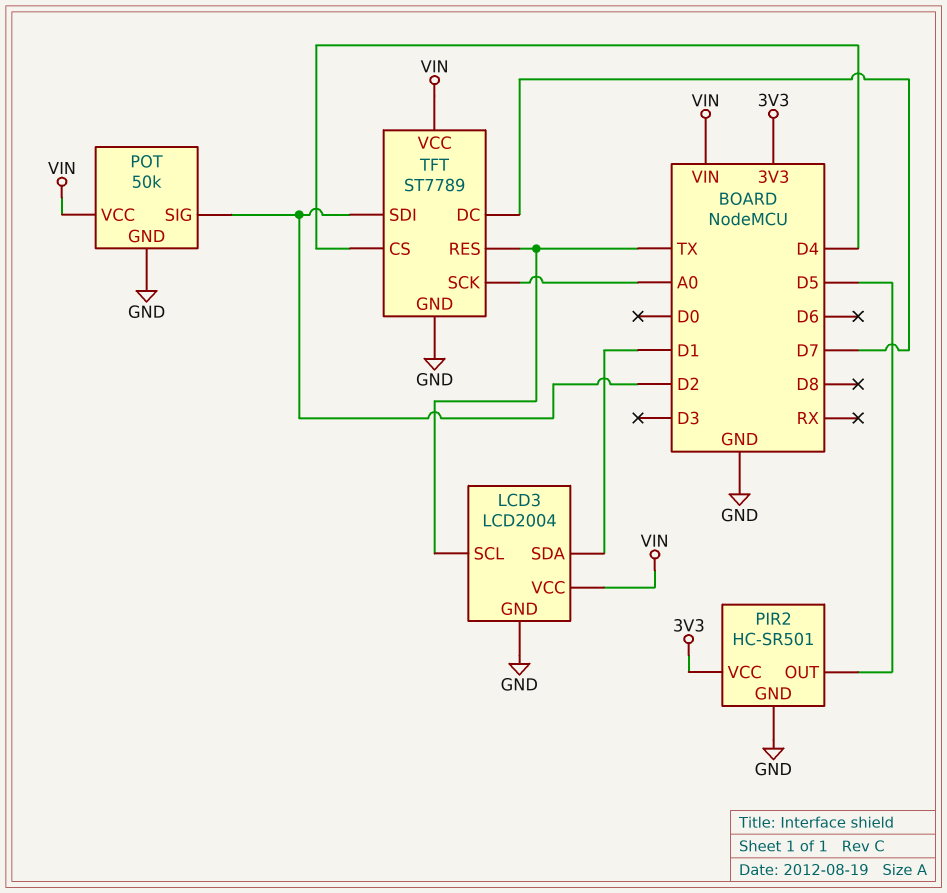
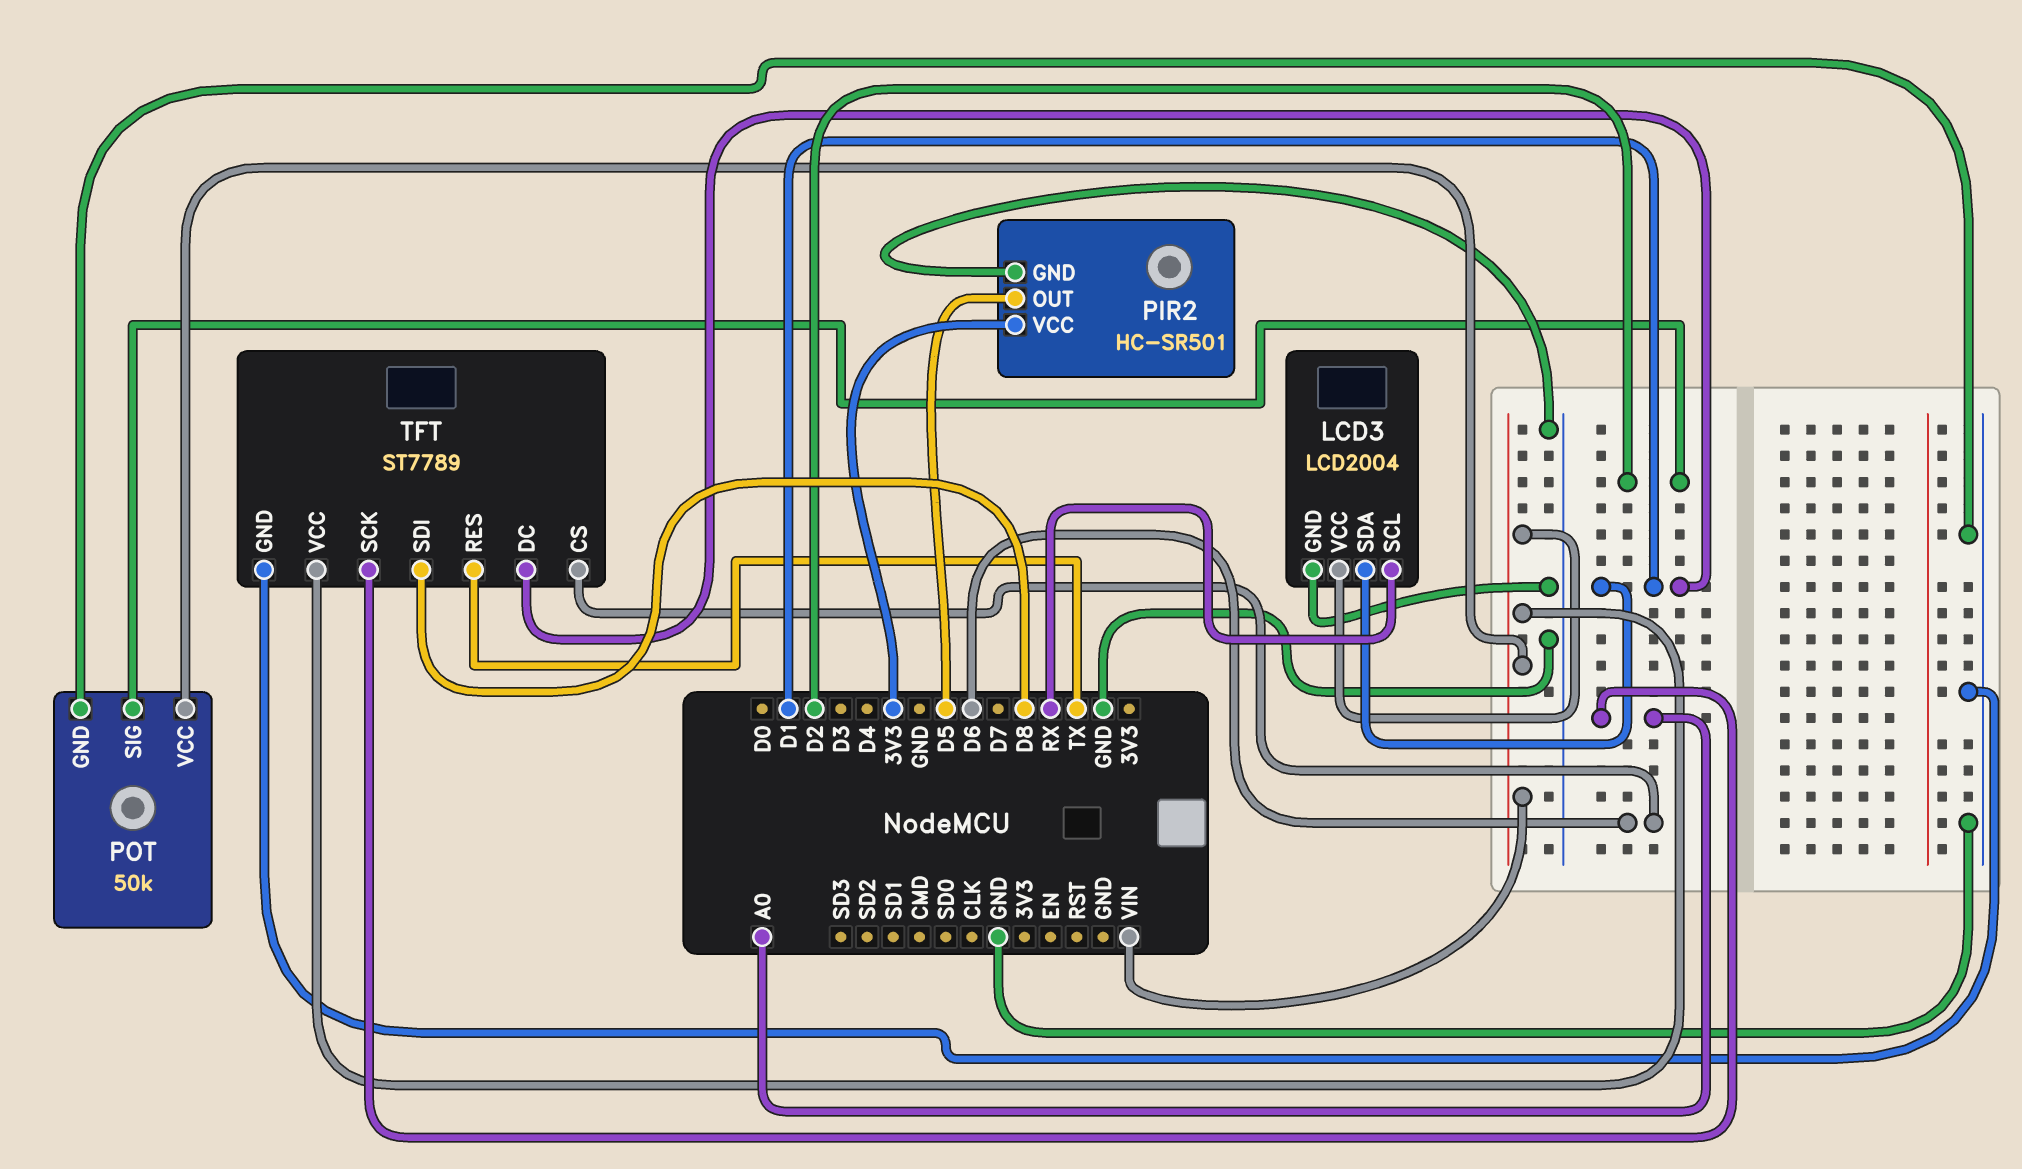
LCD3 pin SCL: TX -> RX
TFT pin CS: D4 -> D6
TFT pin DC: D7 -> D1
TFT pin SDI: D2 -> D8

